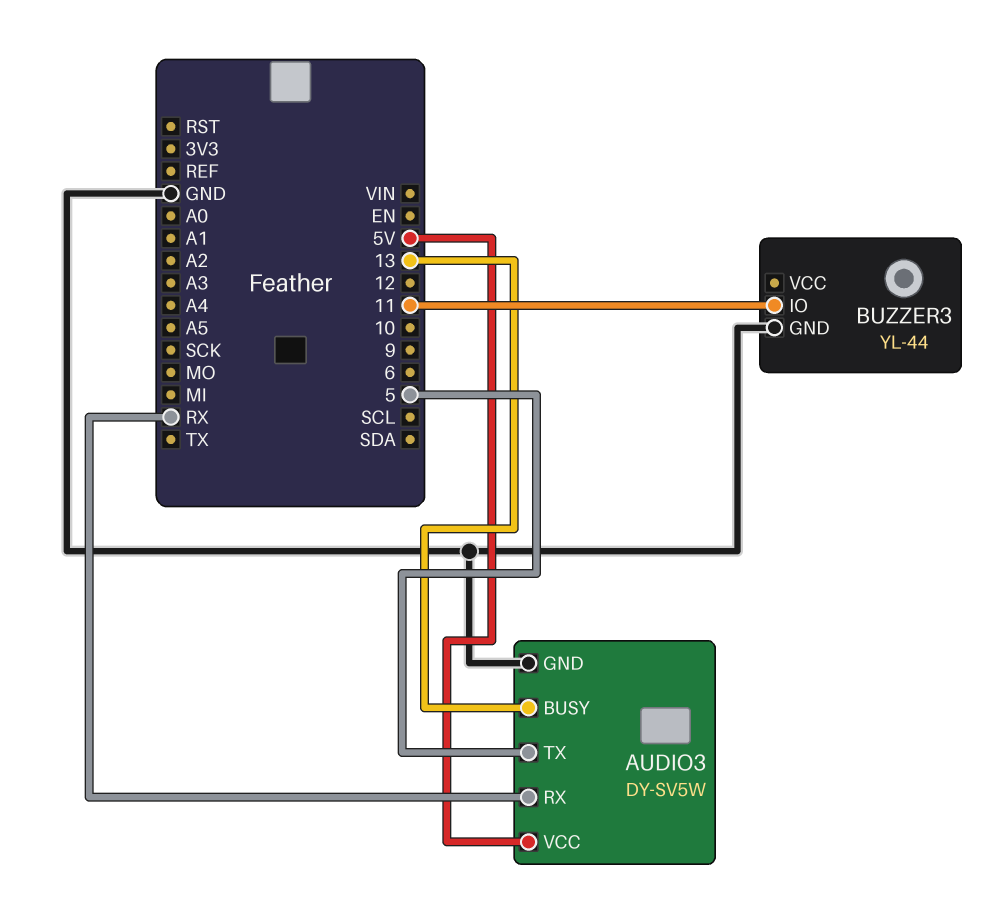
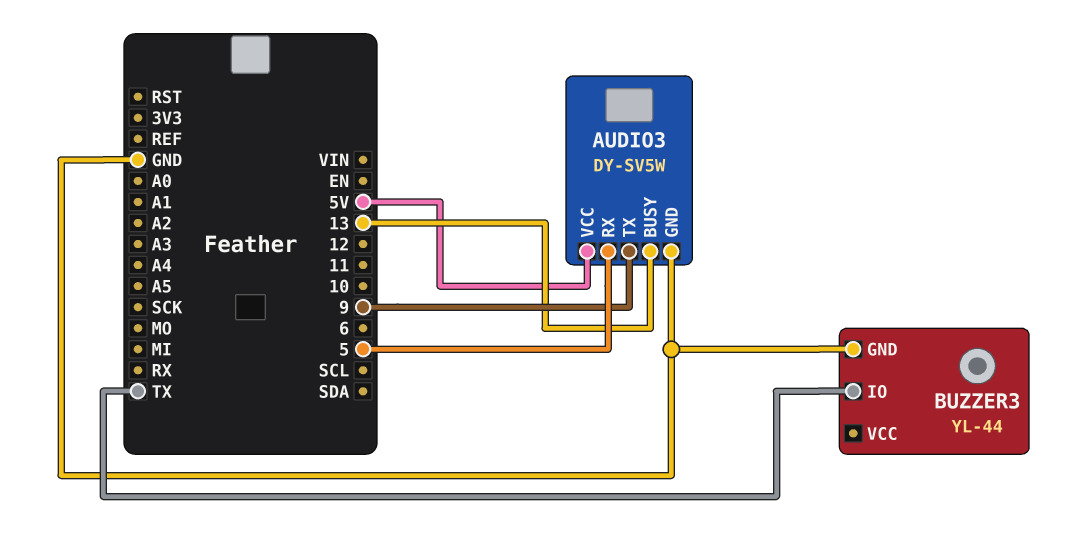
AUDIO3 pin RX: RX -> 5
AUDIO3 pin TX: 5 -> 9
BUZZER3 pin IO: 11 -> TX

